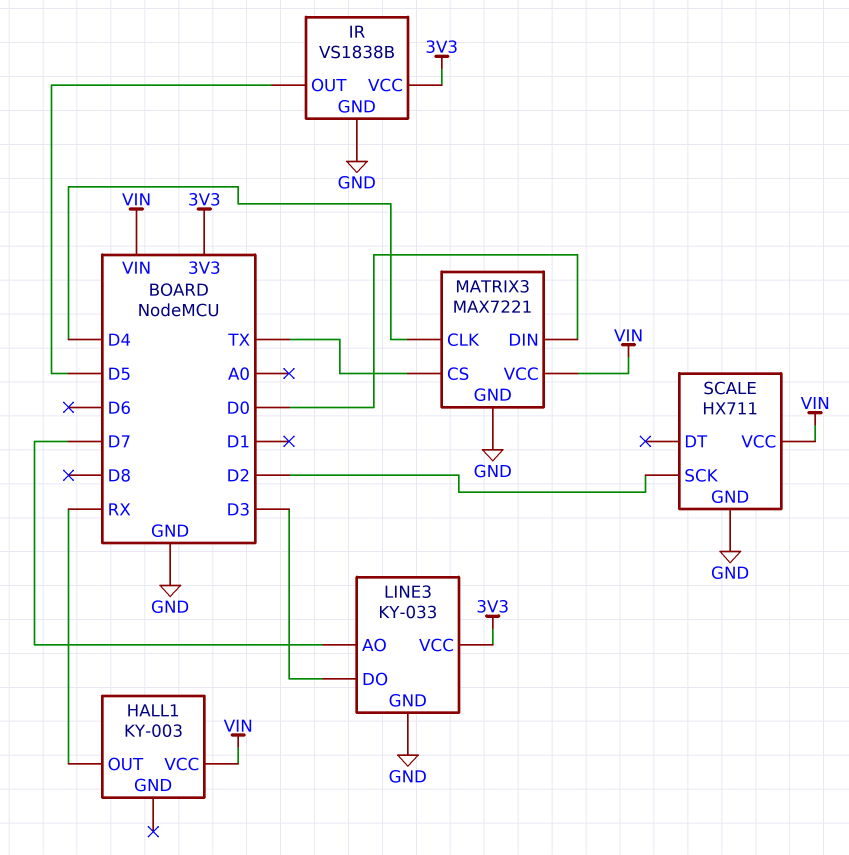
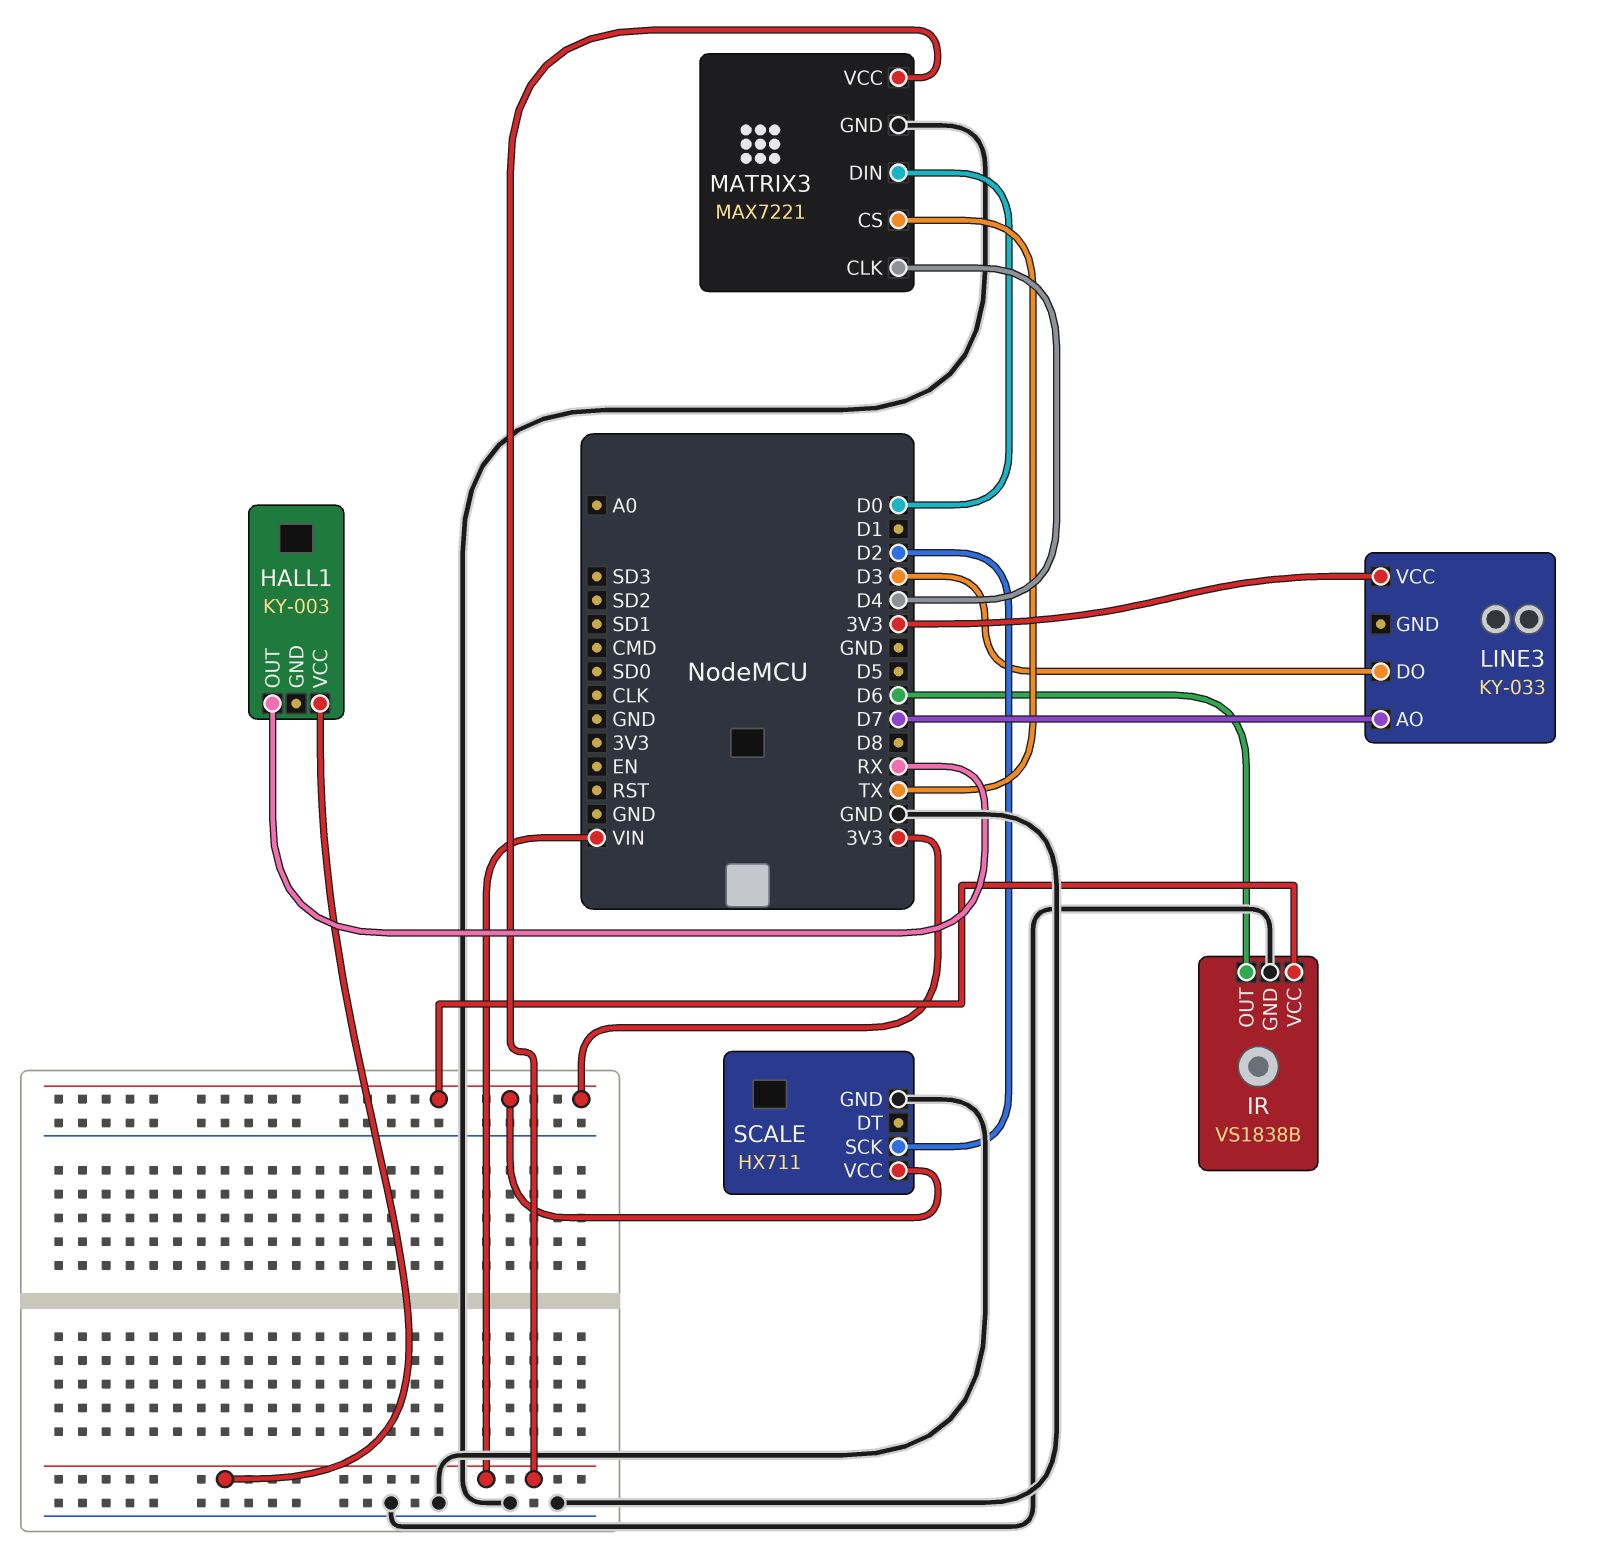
IR pin OUT: D5 -> D6
LINE3 pin GND: GND -> none
SCALE pin VCC: VIN -> 3V3

